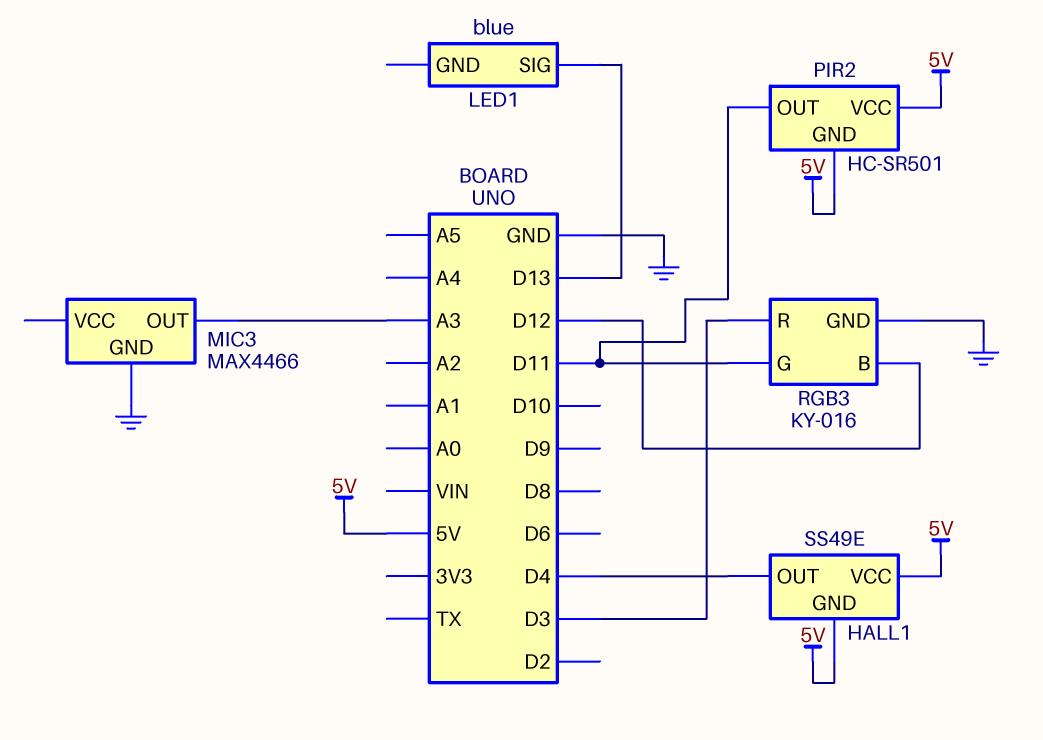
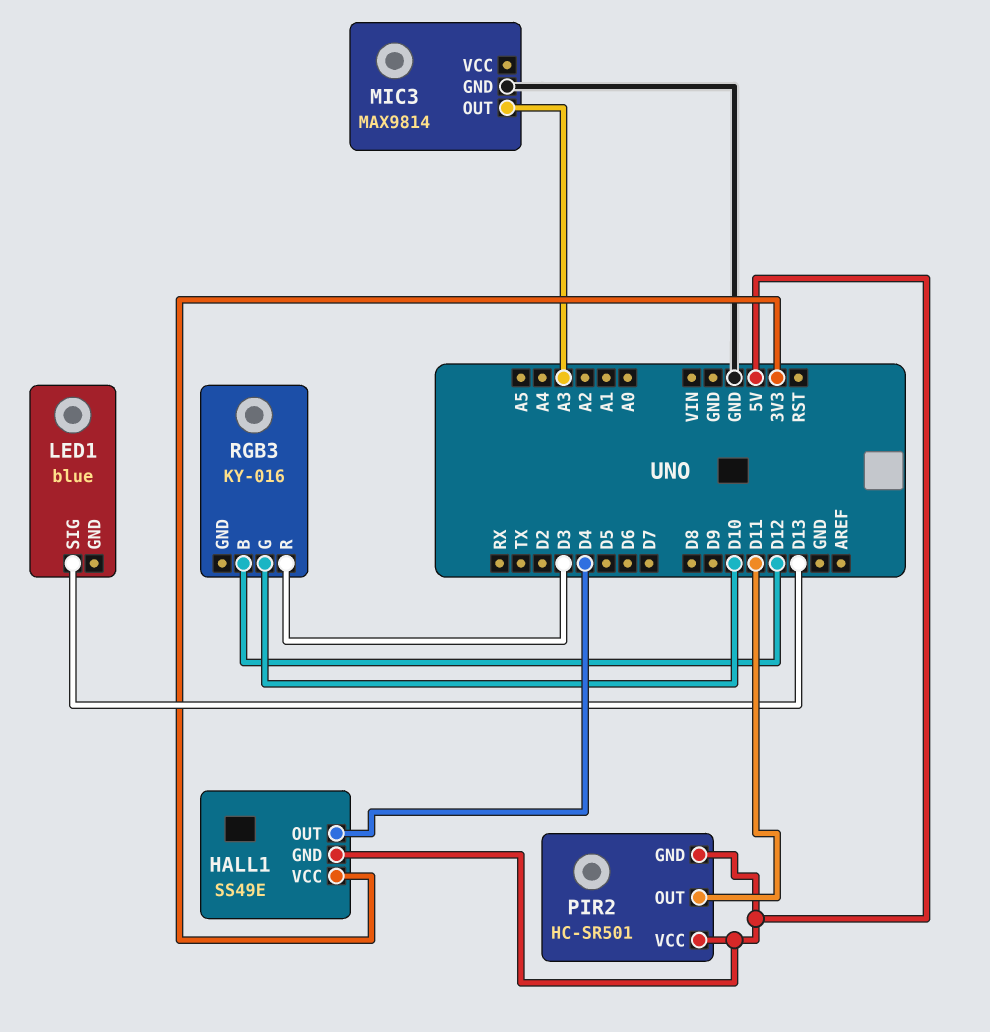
HALL1 pin VCC: 5V -> 3V3
MIC3: MAX4466 -> MAX9814
RGB3 pin G: D11 -> D10
RGB3 pin GND: GND -> none

